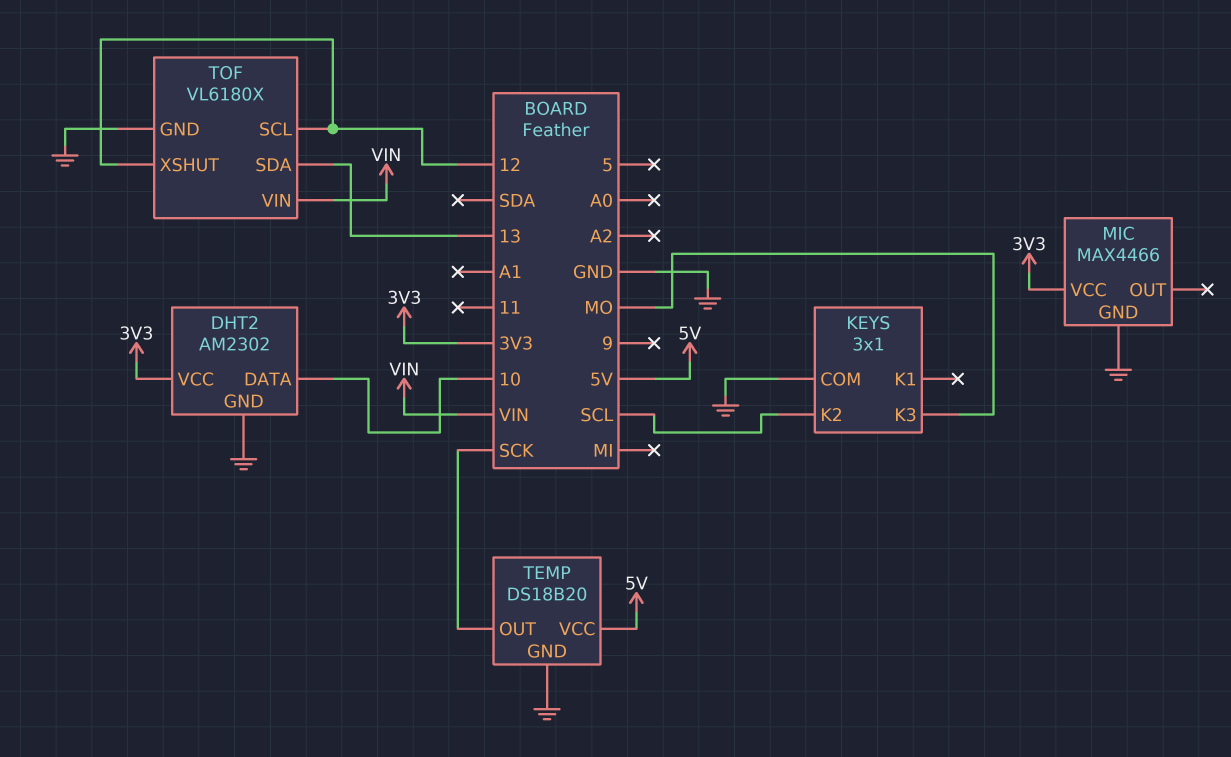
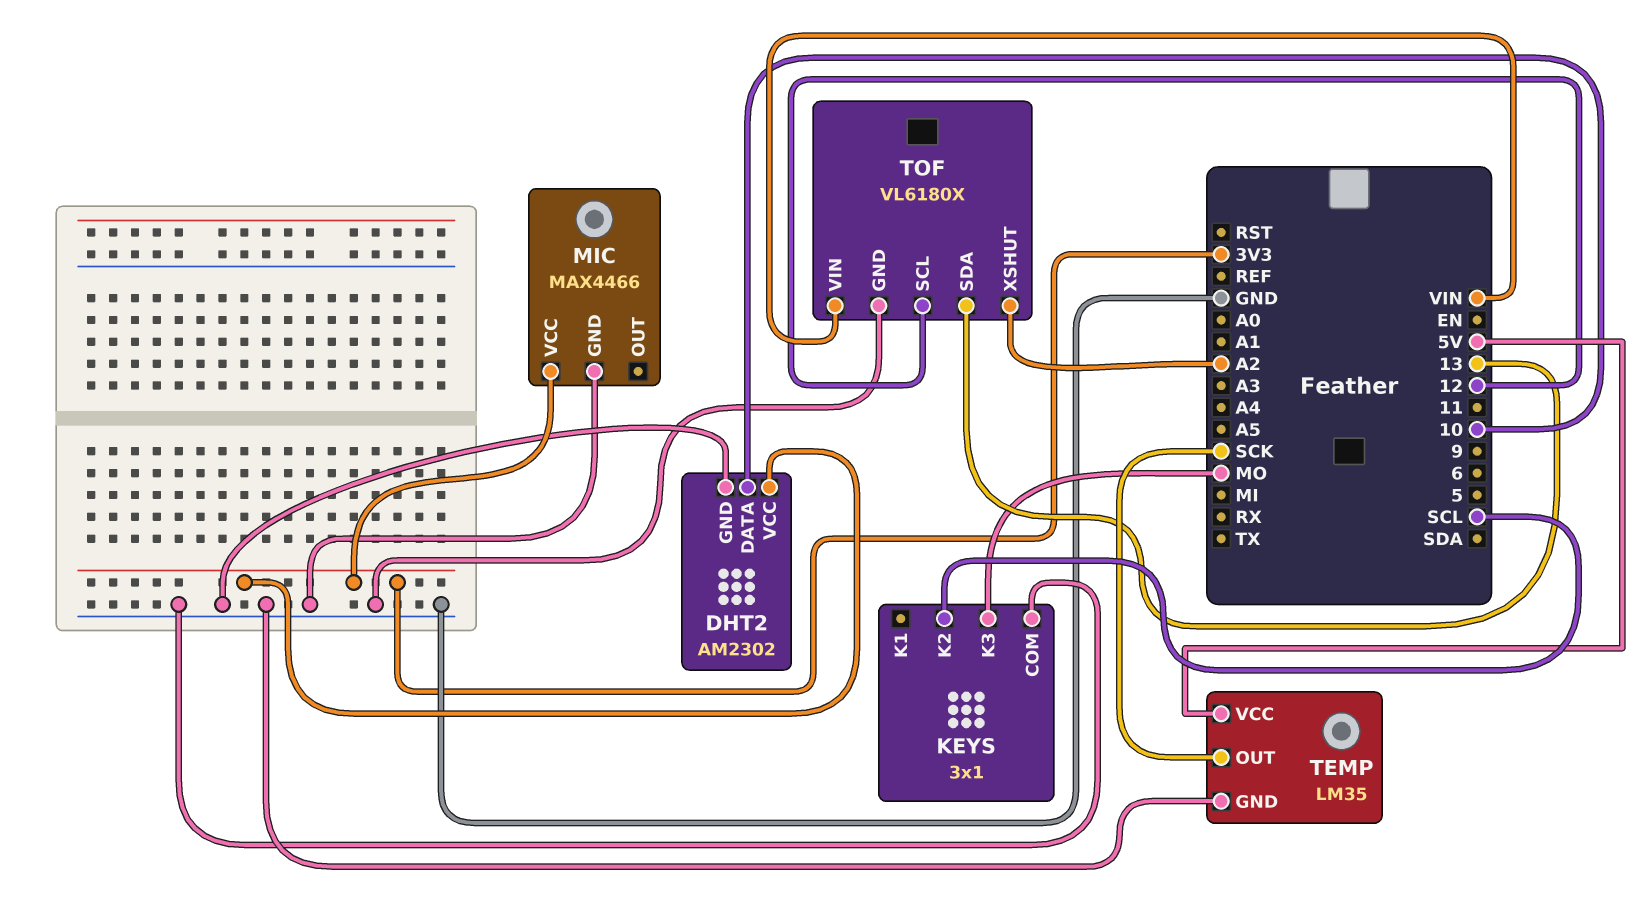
TEMP: DS18B20 -> LM35
TOF pin XSHUT: 12 -> A2

